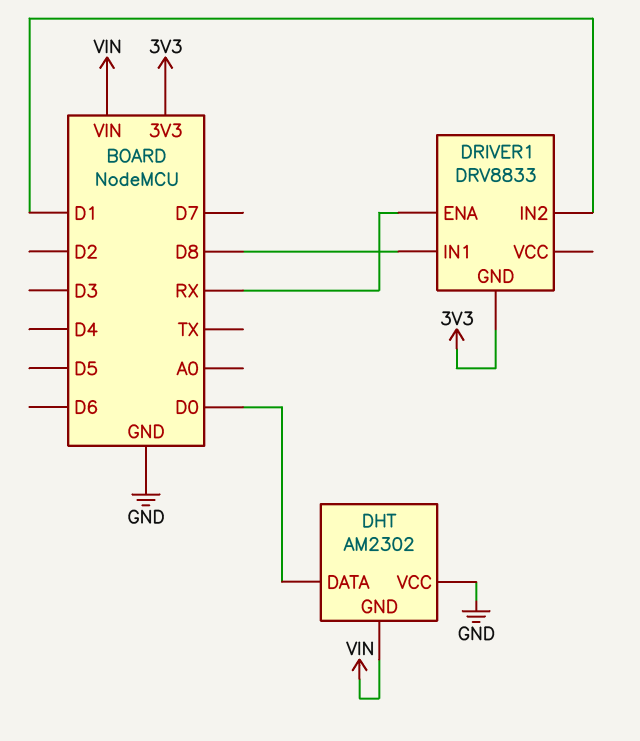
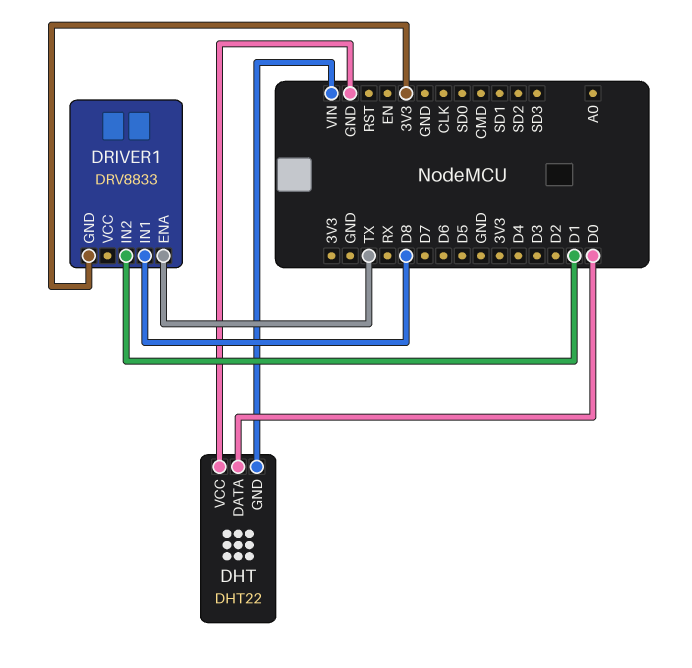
DHT: AM2302 -> DHT22
DRIVER1 pin ENA: RX -> TX

